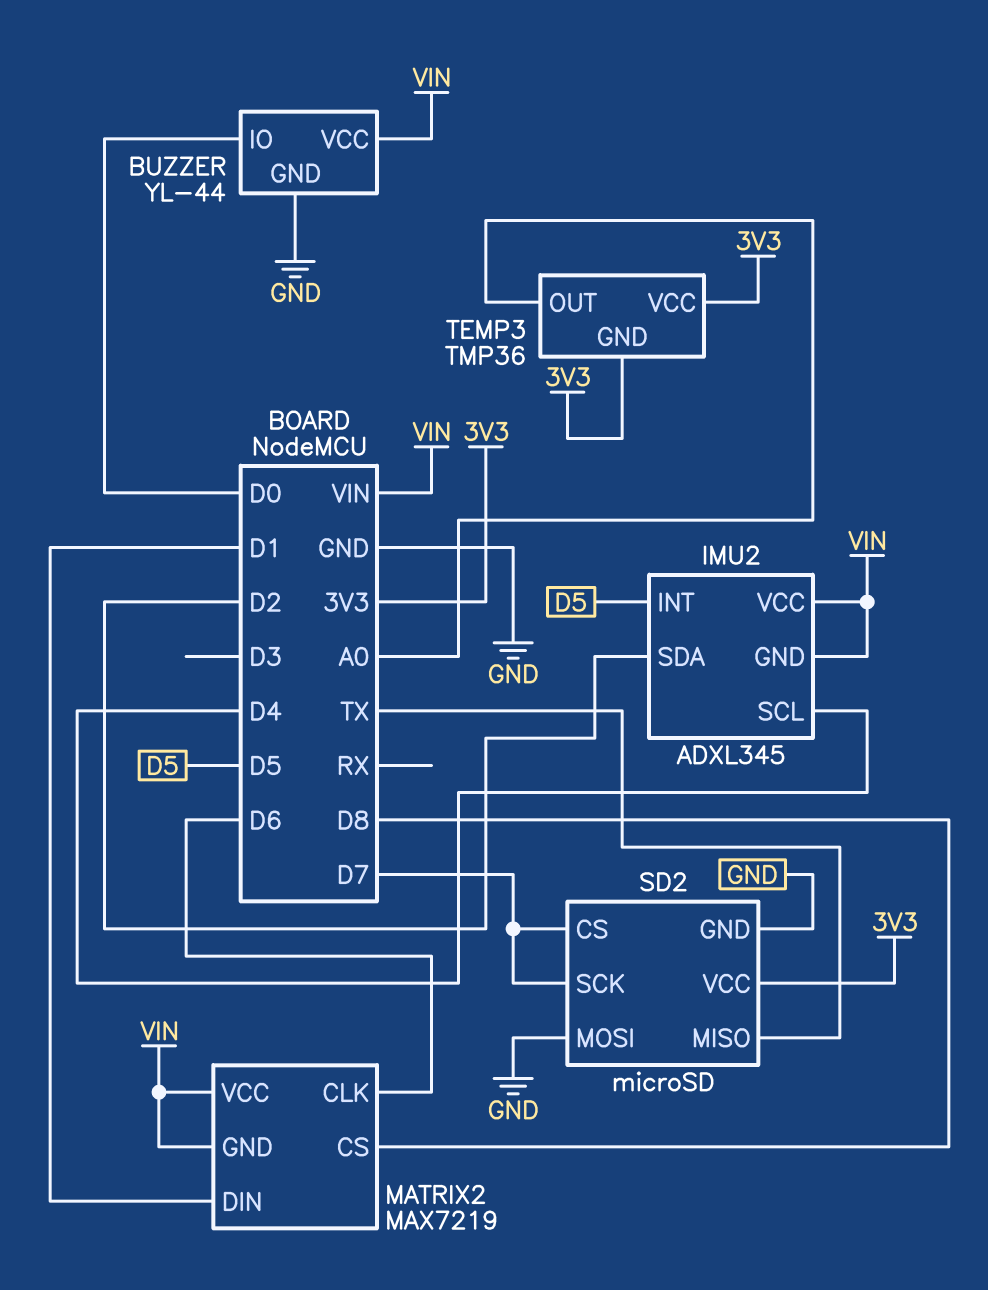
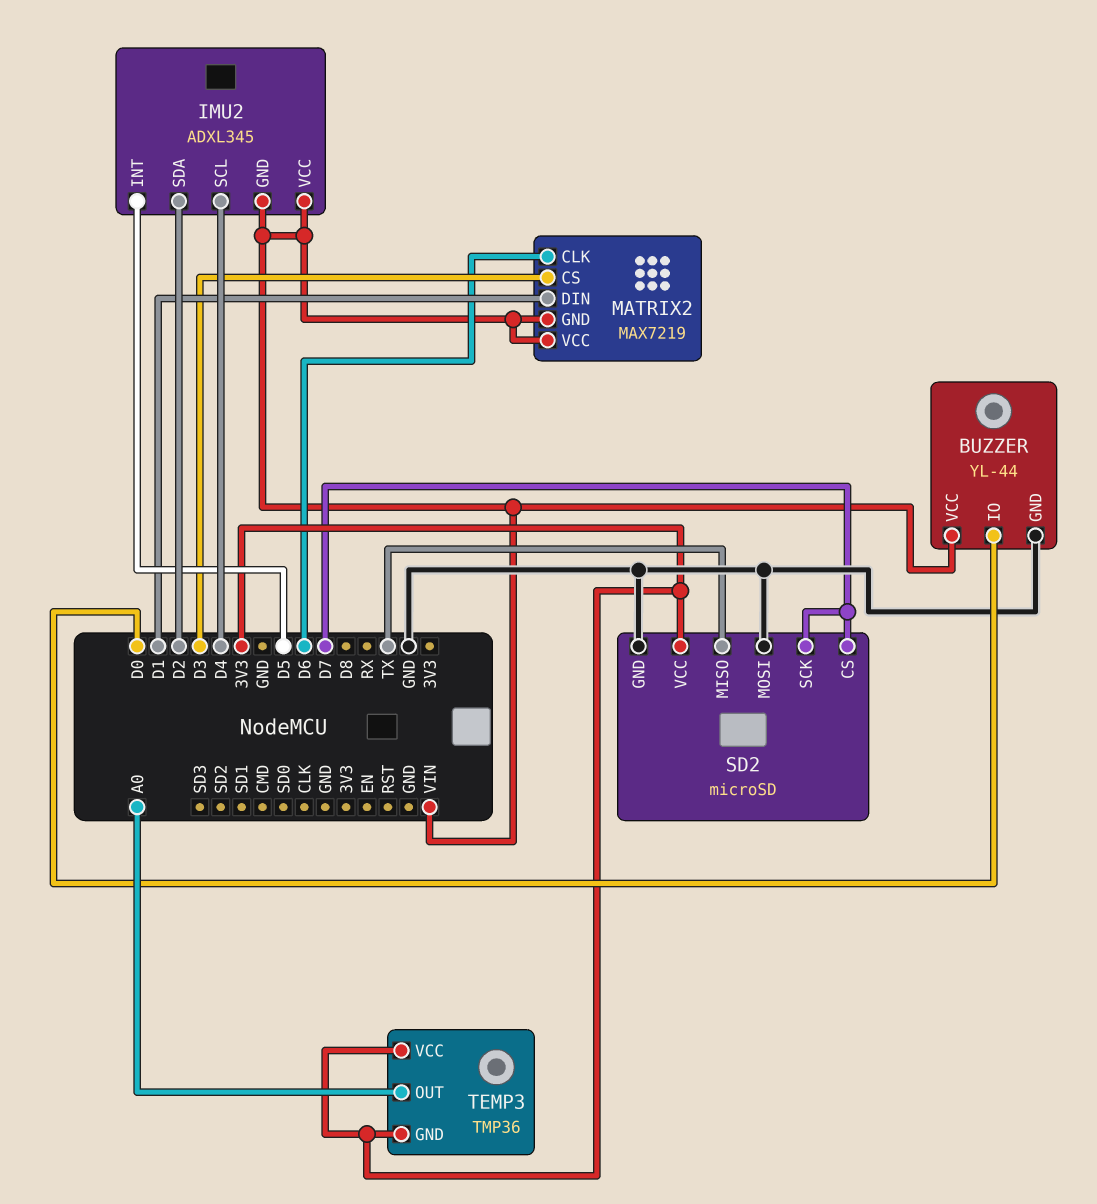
MATRIX2 pin CS: D8 -> D3

